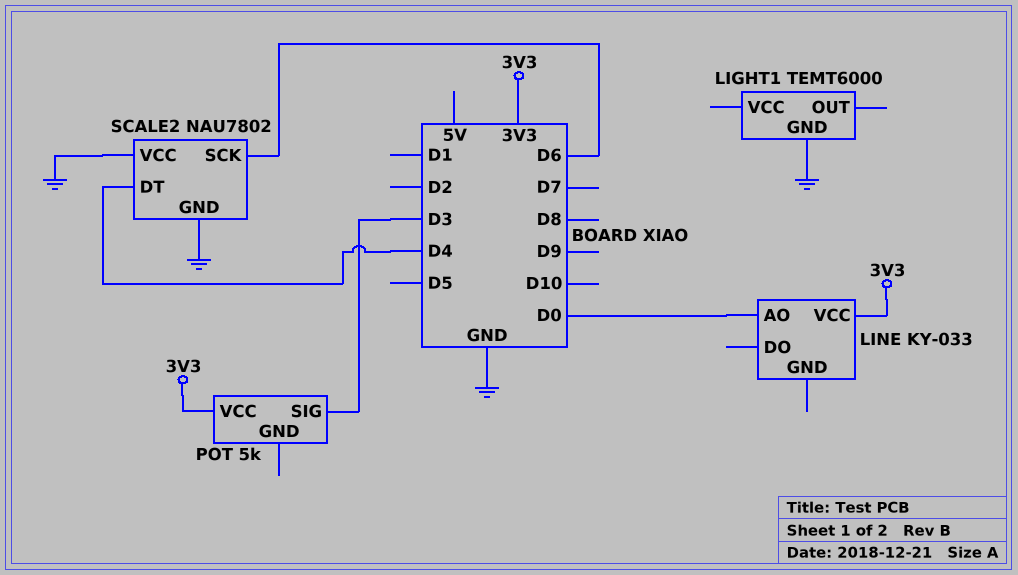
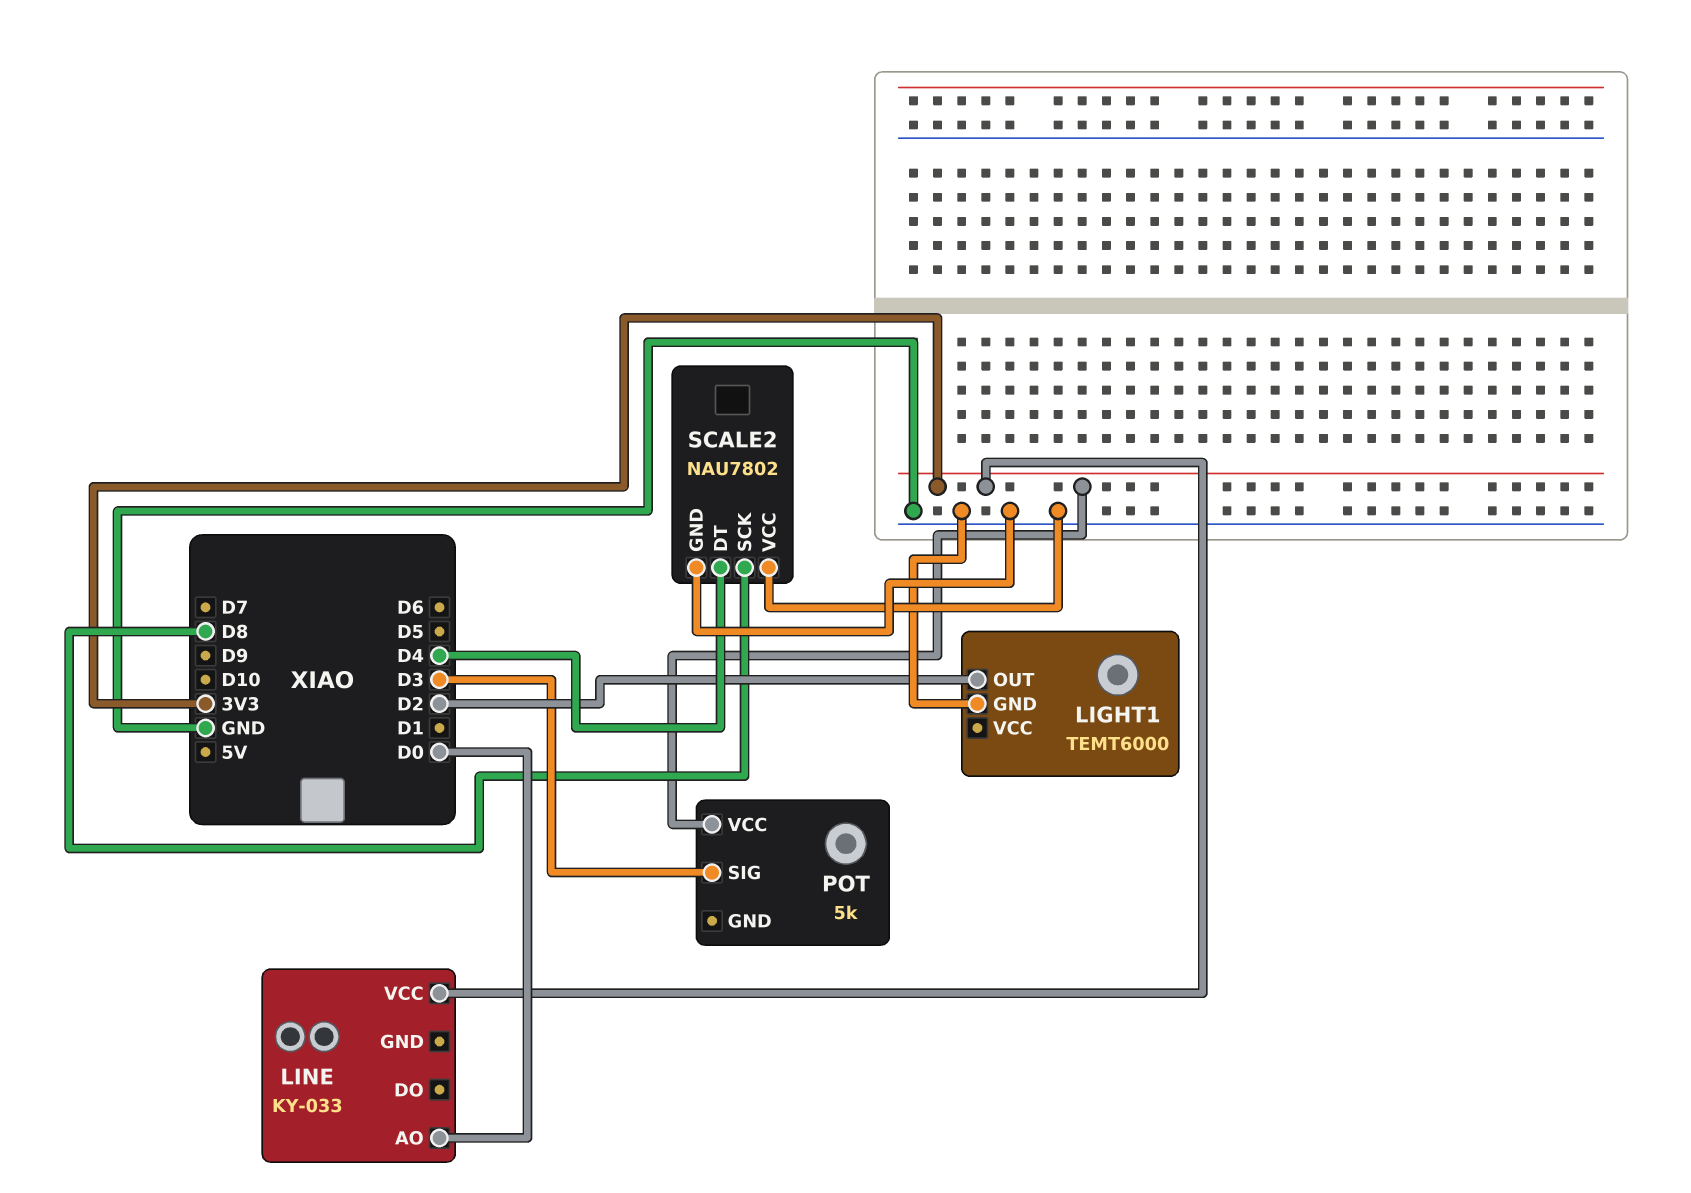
LIGHT1 pin OUT: none -> D2
SCALE2 pin SCK: D6 -> D8

